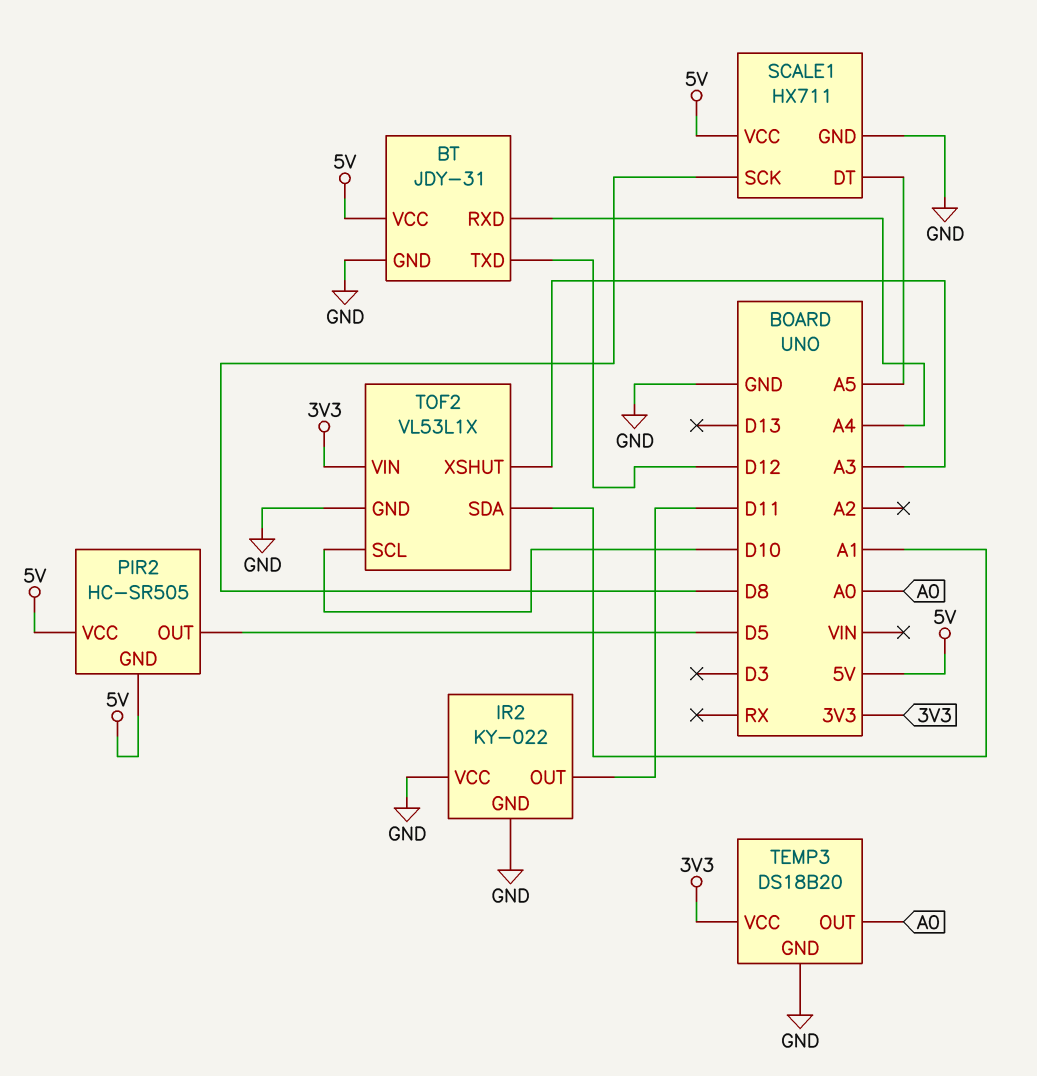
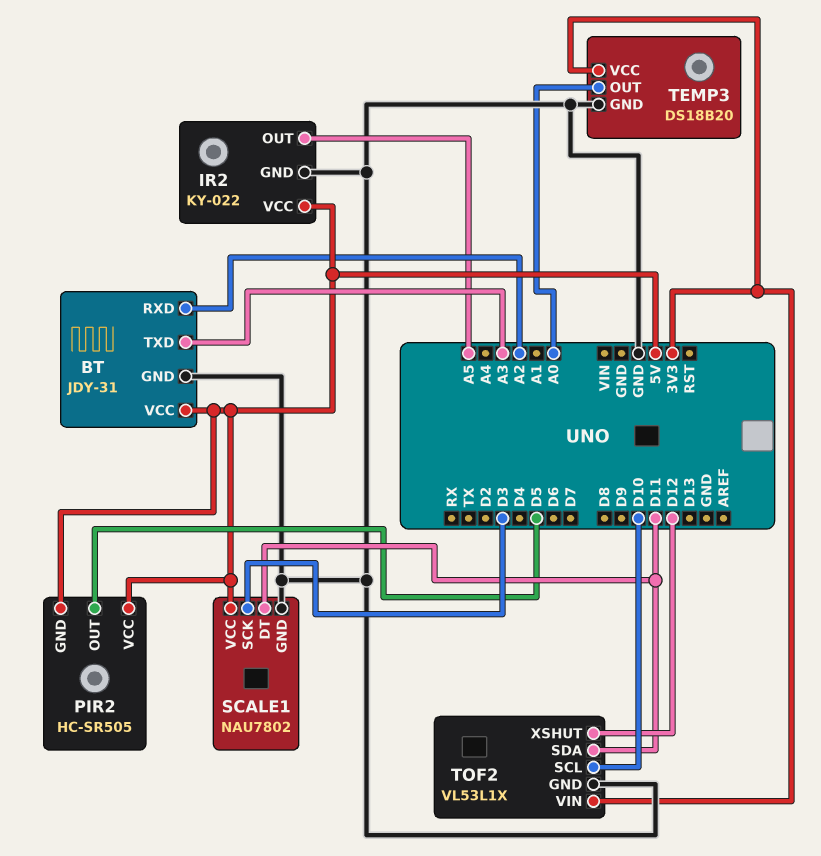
BT pin RXD: A4 -> A2
BT pin TXD: D12 -> A3
IR2 pin OUT: D11 -> A5
IR2 pin VCC: GND -> 5V
SCALE1: HX711 -> NAU7802
SCALE1 pin DT: A5 -> D11
SCALE1 pin SCK: D8 -> D3
TOF2 pin SDA: A1 -> D11
TOF2 pin XSHUT: A3 -> D12

